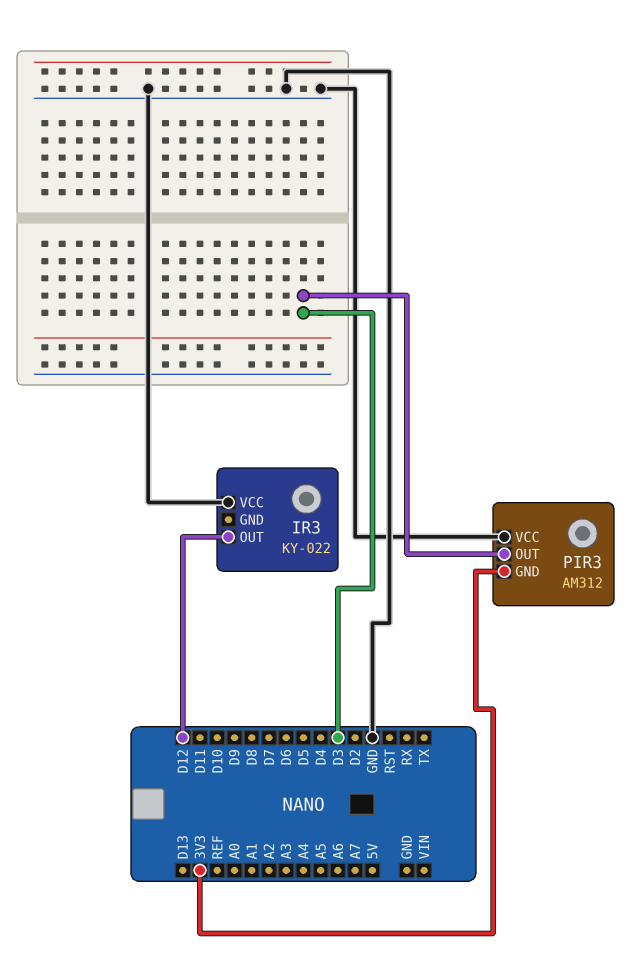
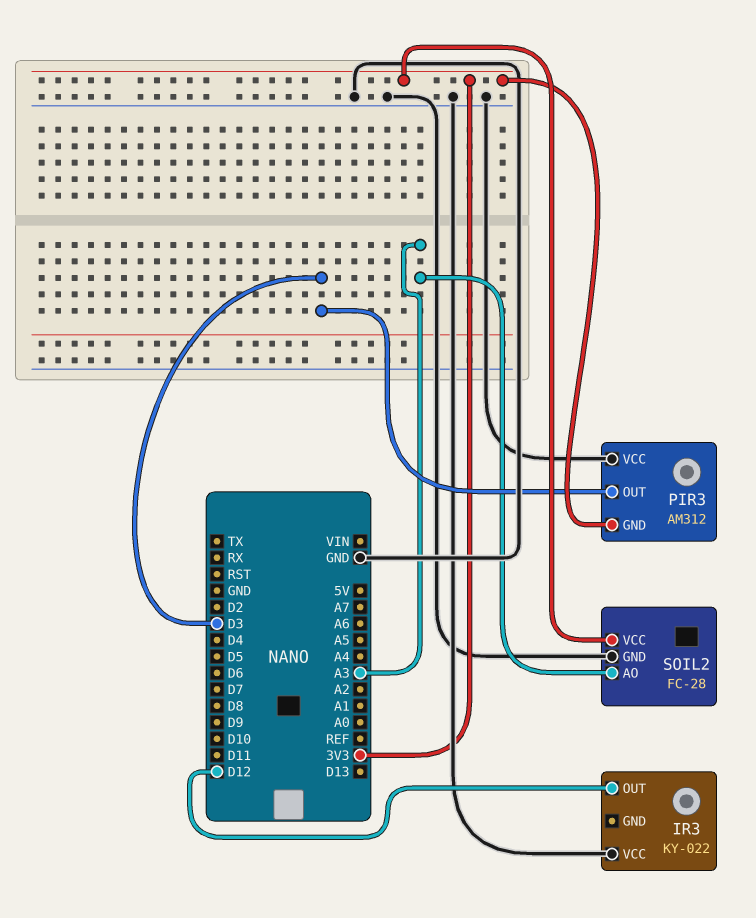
SOIL2: none -> FC-28
SOIL2 pin AO: none -> A3
SOIL2 pin GND: none -> GND
SOIL2 pin VCC: none -> 3V3

